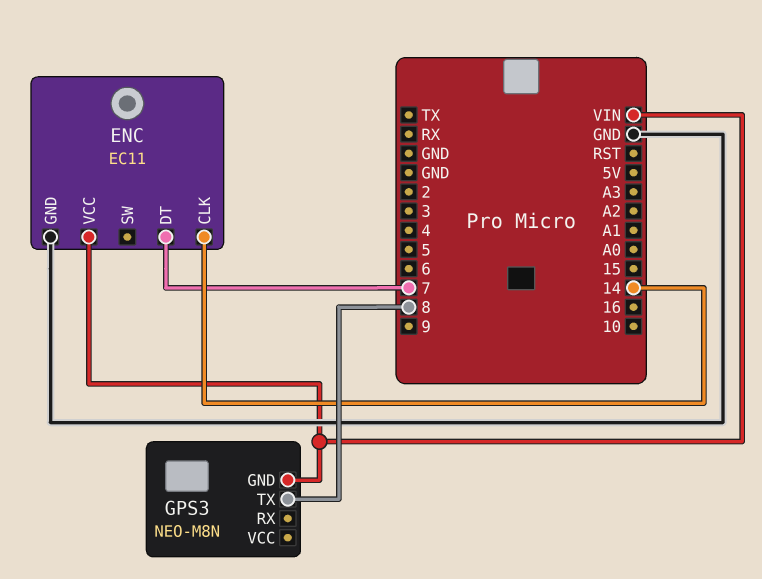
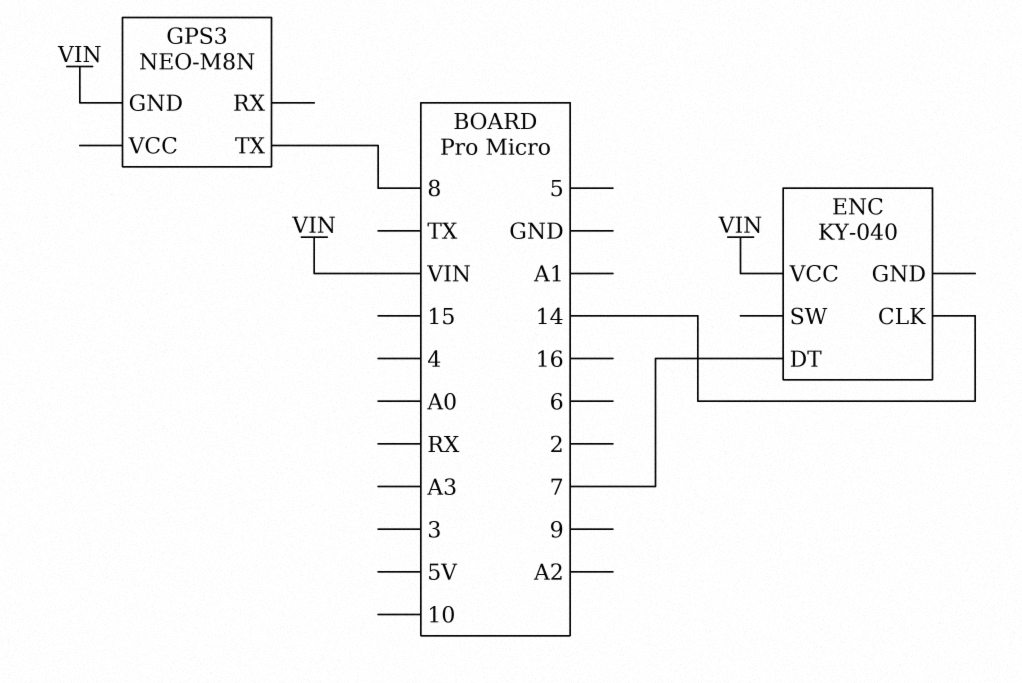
ENC: EC11 -> KY-040
ENC pin GND: GND -> none

